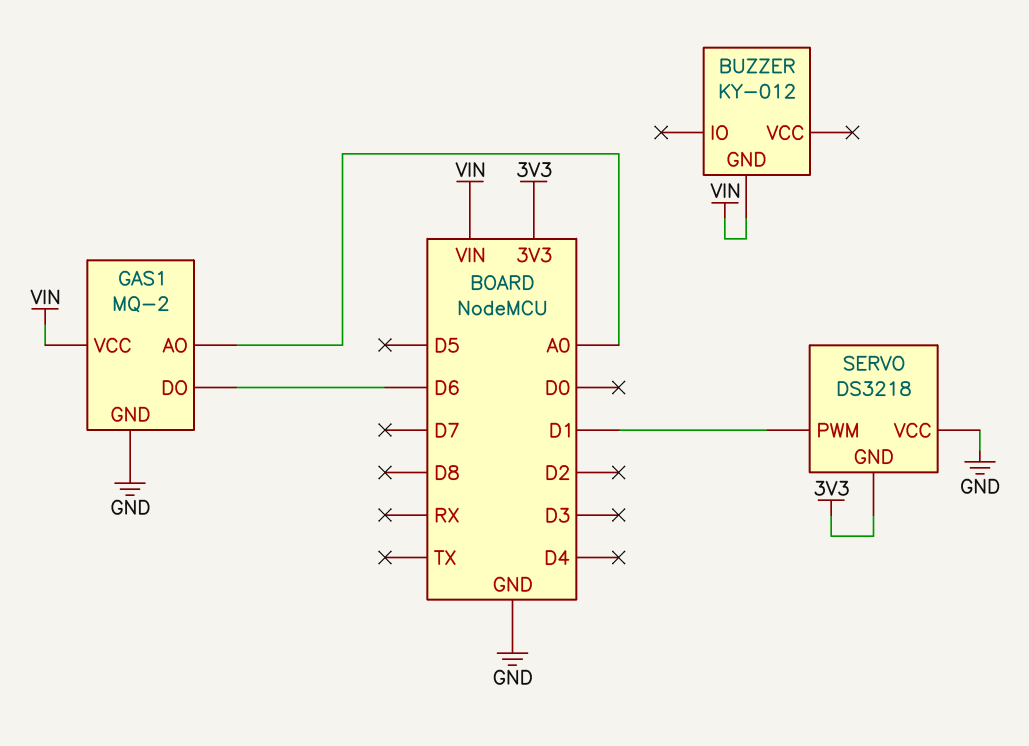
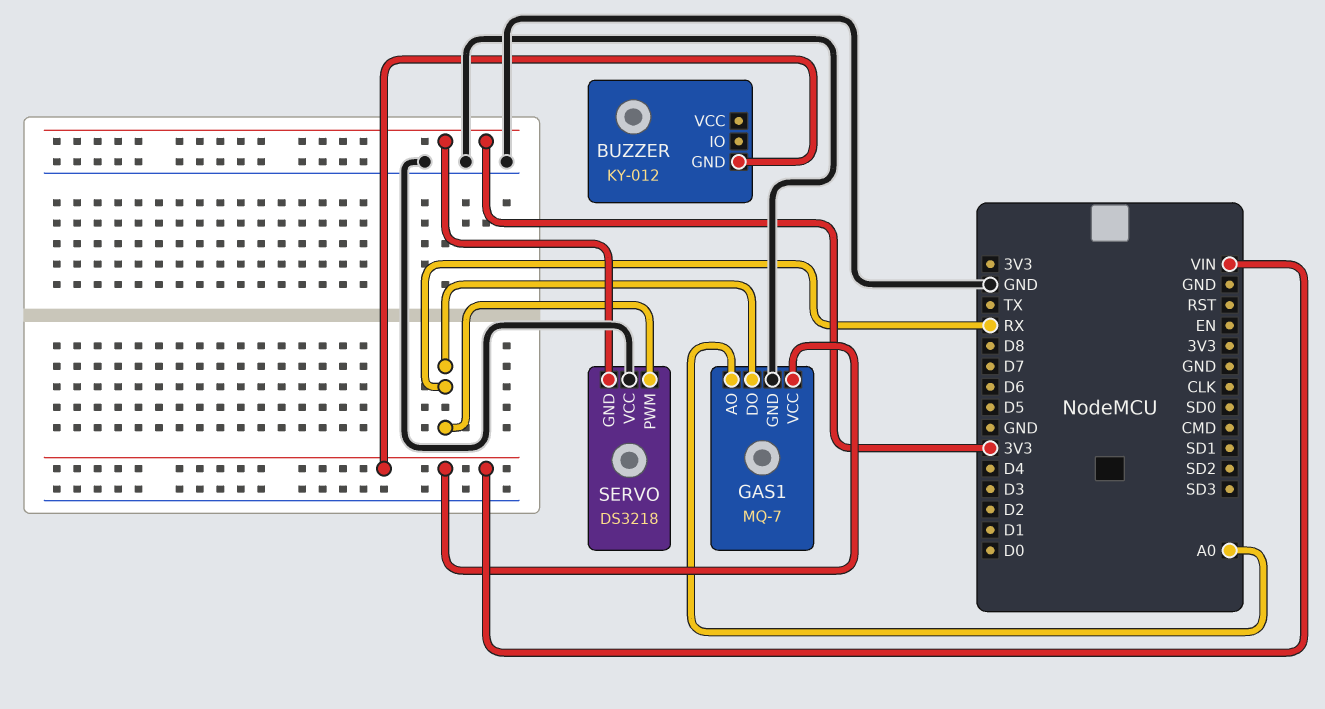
GAS1: MQ-2 -> MQ-7
GAS1 pin DO: D6 -> RX
SERVO pin PWM: D1 -> RX

